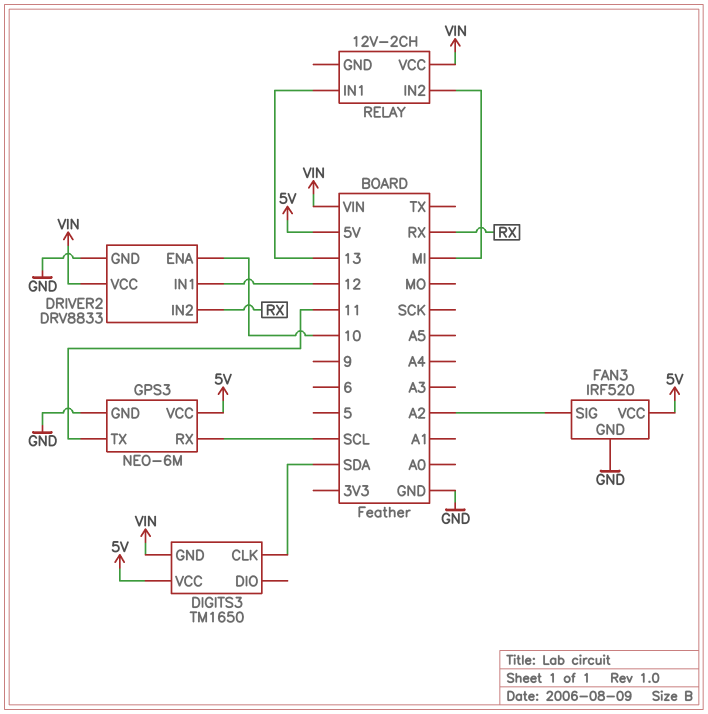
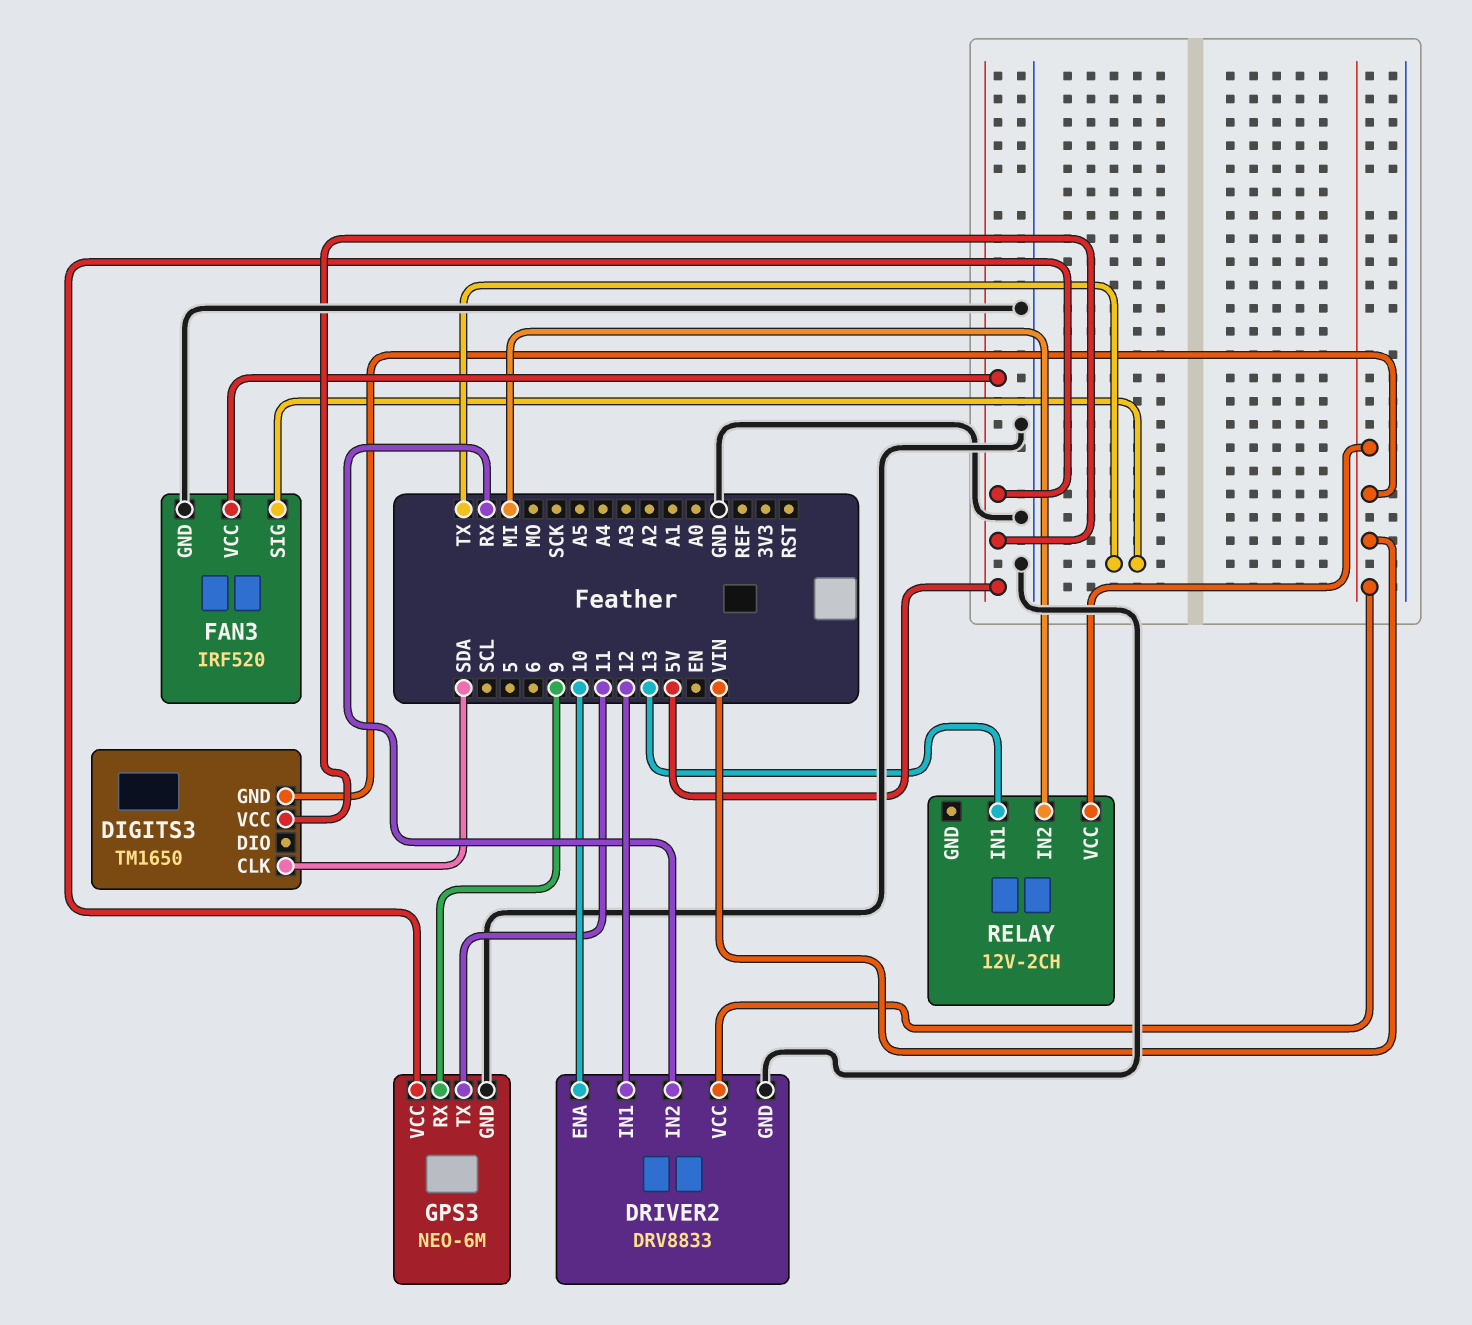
FAN3 pin SIG: A2 -> TX
GPS3 pin RX: SCL -> 9

